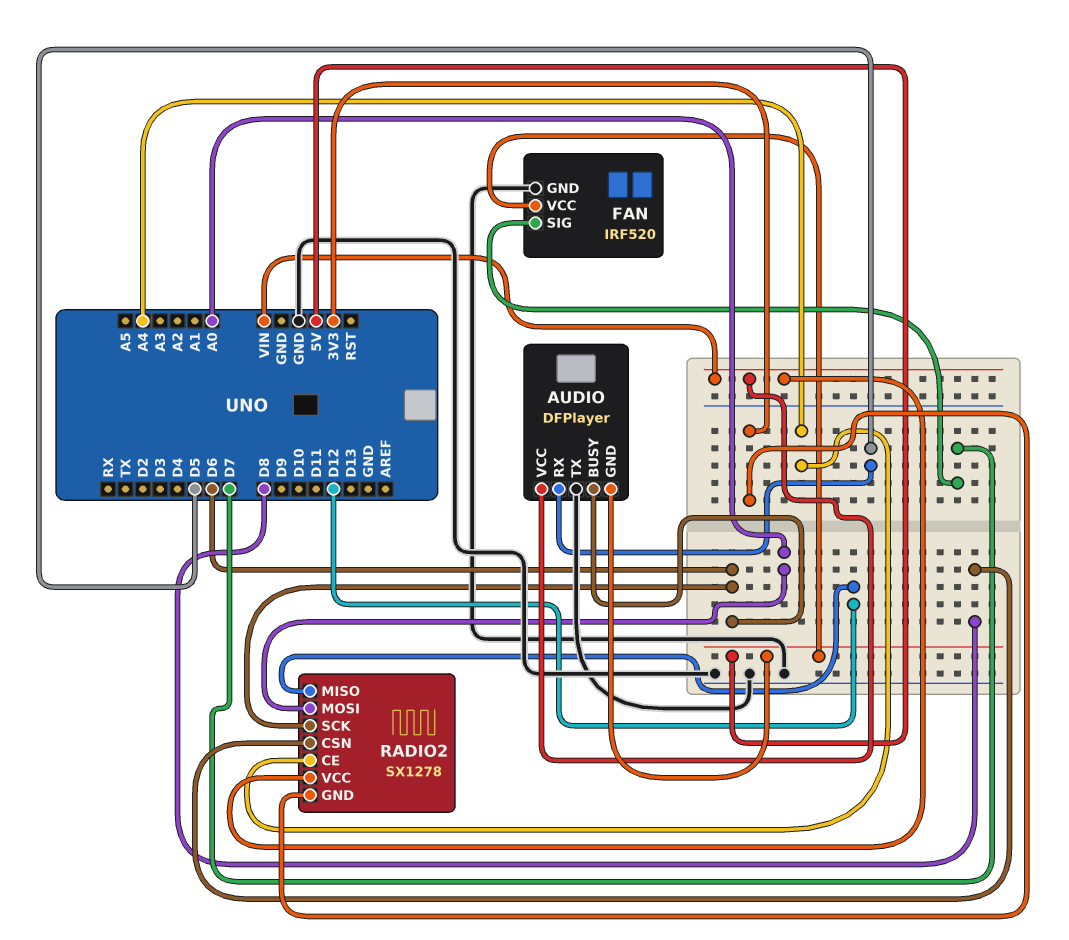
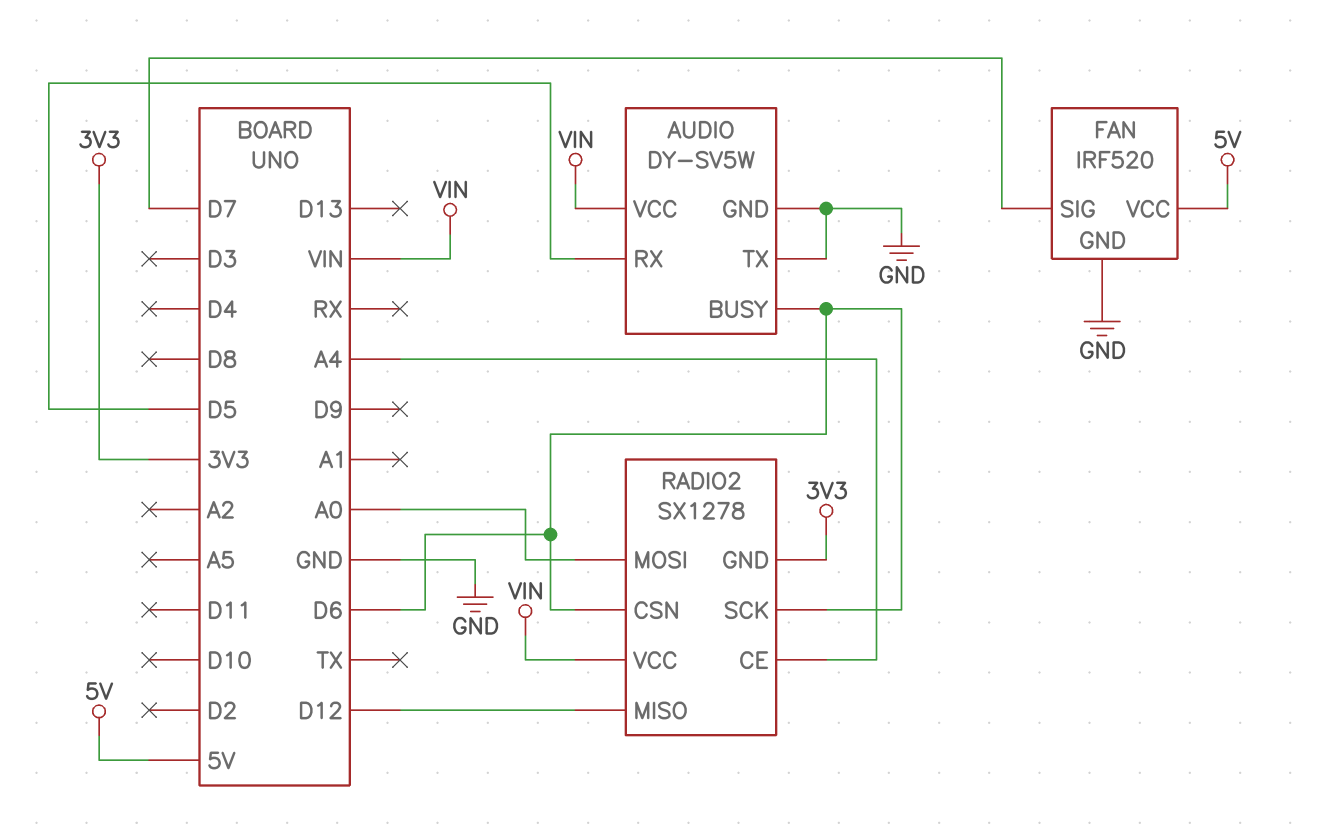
AUDIO: DFPlayer -> DY-SV5W
AUDIO pin GND: 5V -> GND
RADIO2 pin CSN: D8 -> D6

